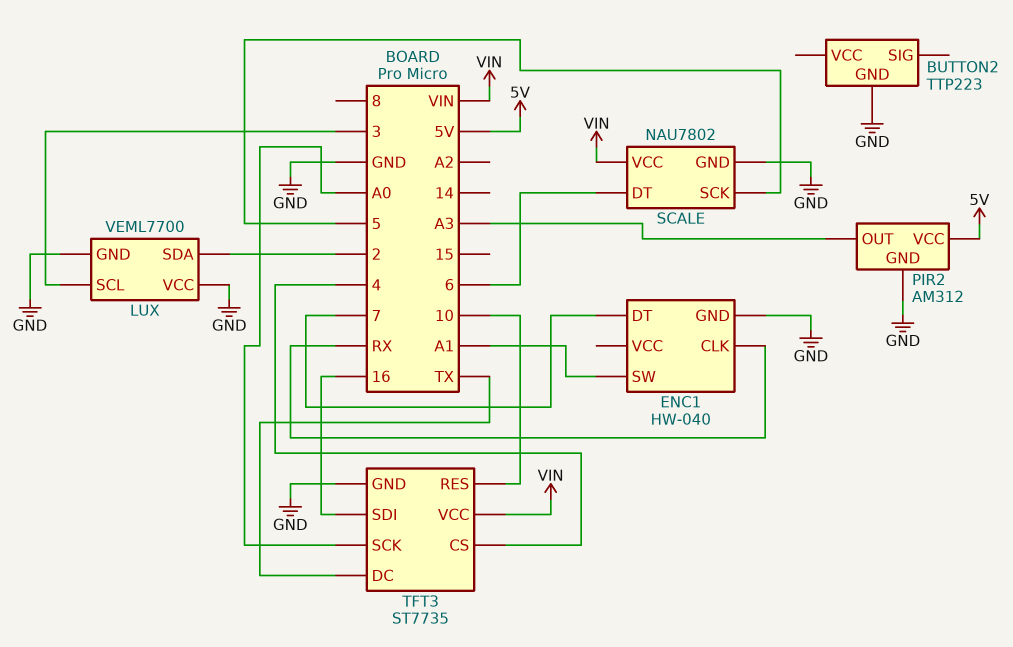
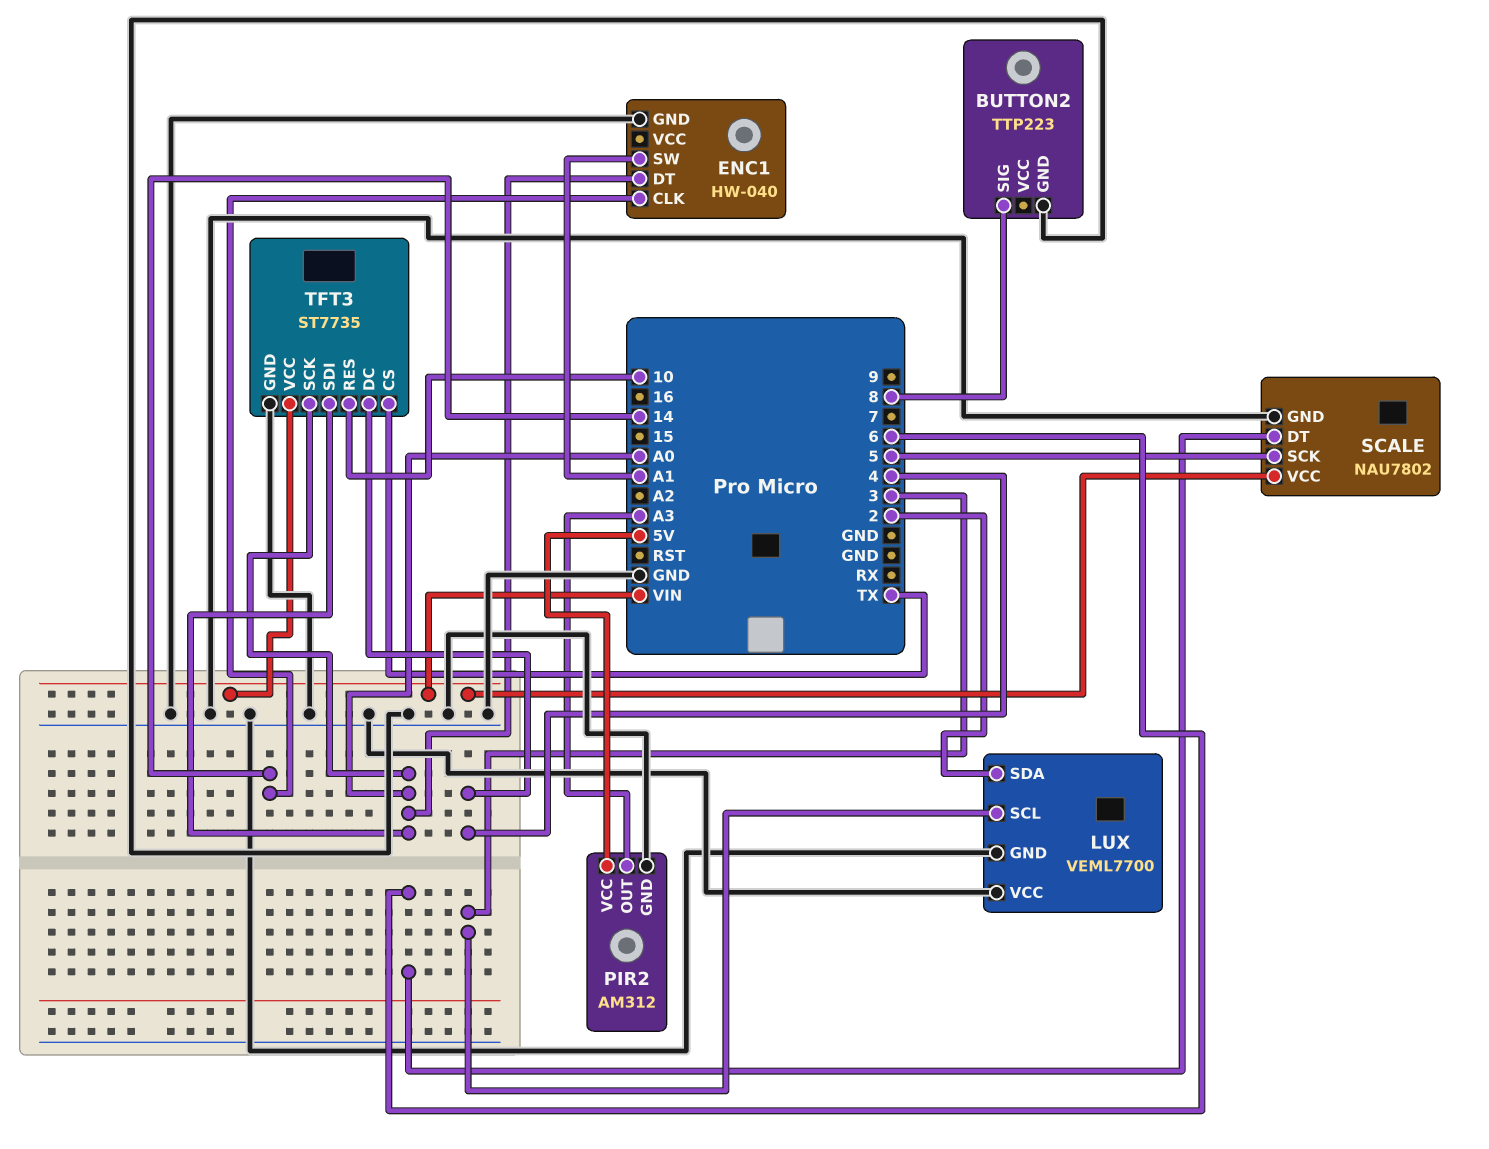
BUTTON2 pin SIG: none -> 8
ENC1 pin CLK: RX -> 14
ENC1 pin DT: 7 -> A0
TFT3 pin CS: 4 -> TX
TFT3 pin DC: TX -> 4
TFT3 pin SDI: 16 -> A0

